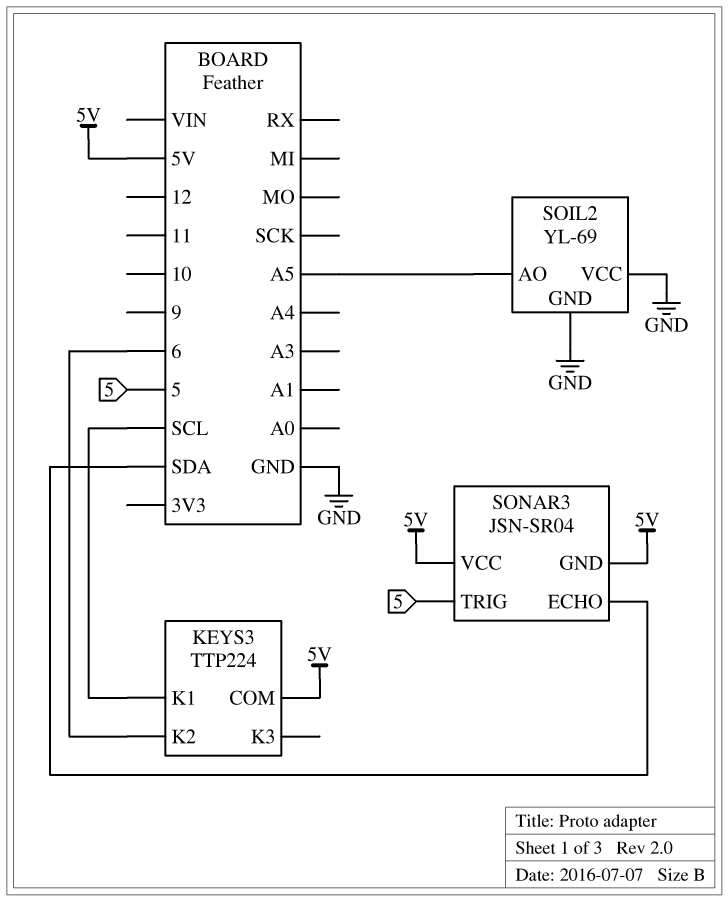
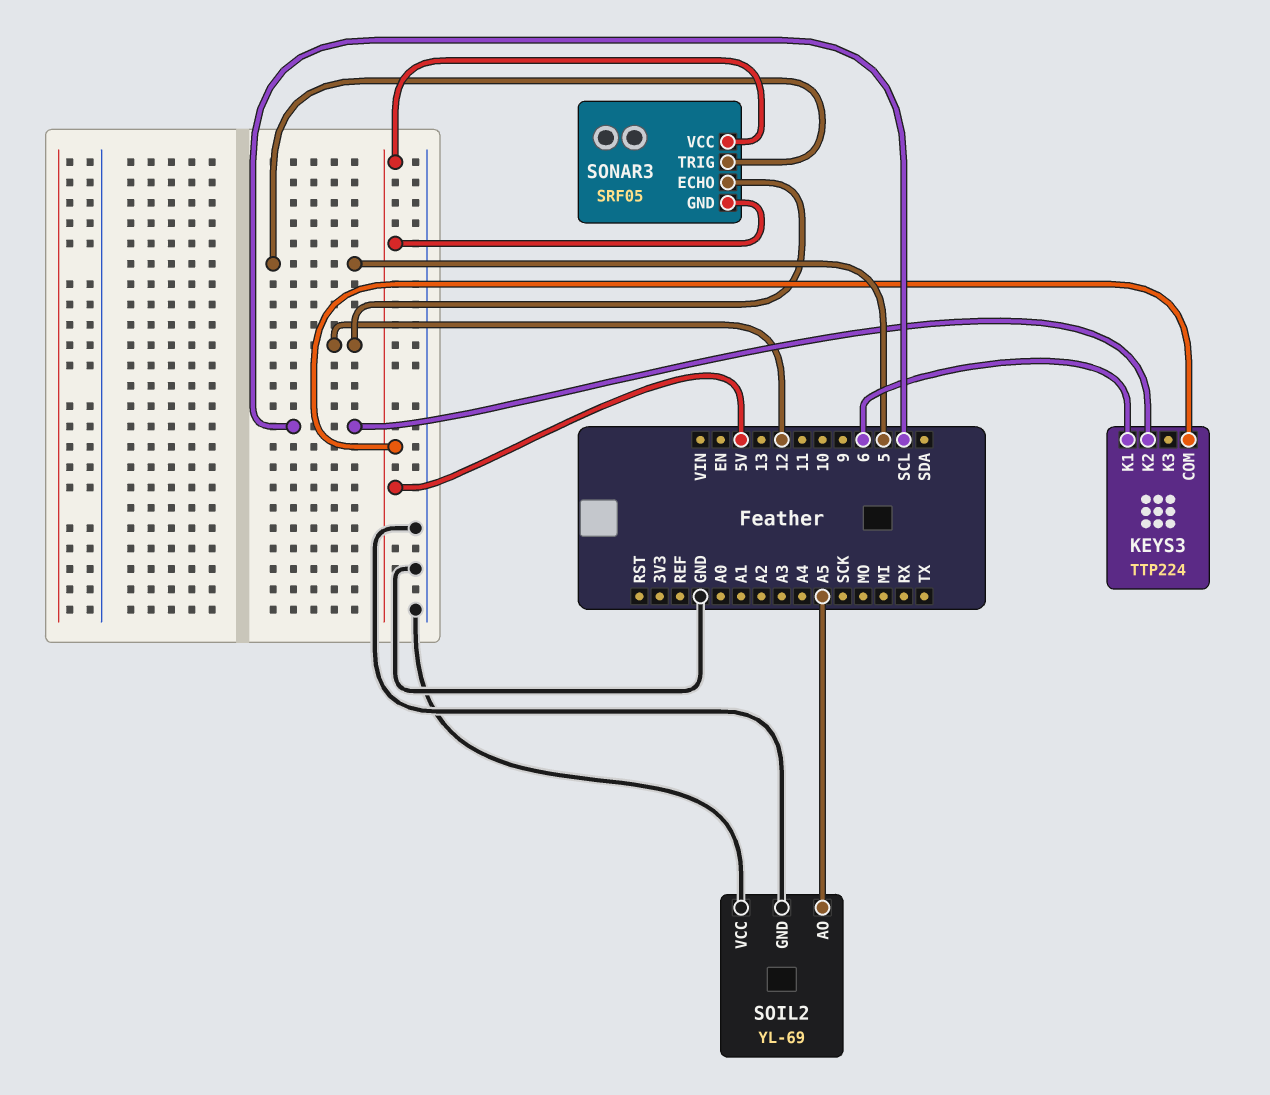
KEYS3 pin K1: SCL -> 6
KEYS3 pin K2: 6 -> SCL
SONAR3: JSN-SR04 -> SRF05
SONAR3 pin ECHO: SDA -> 12

